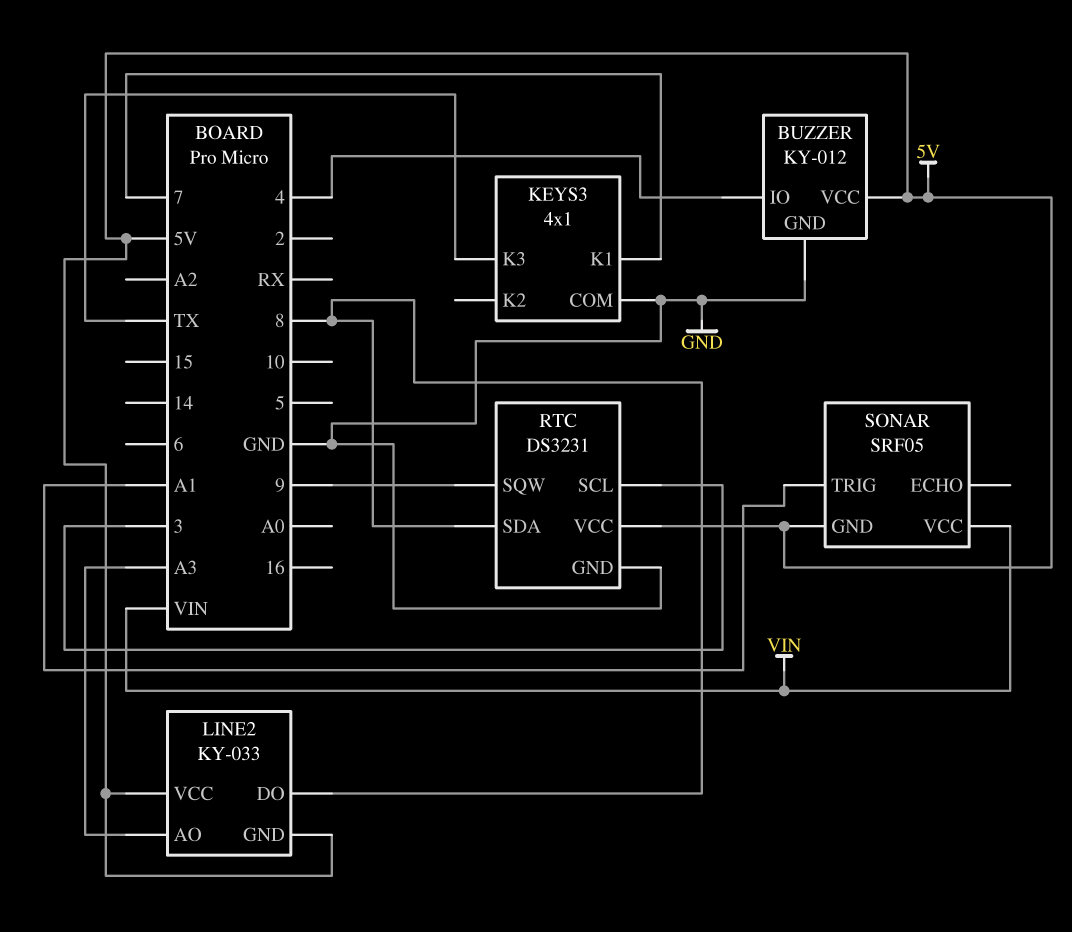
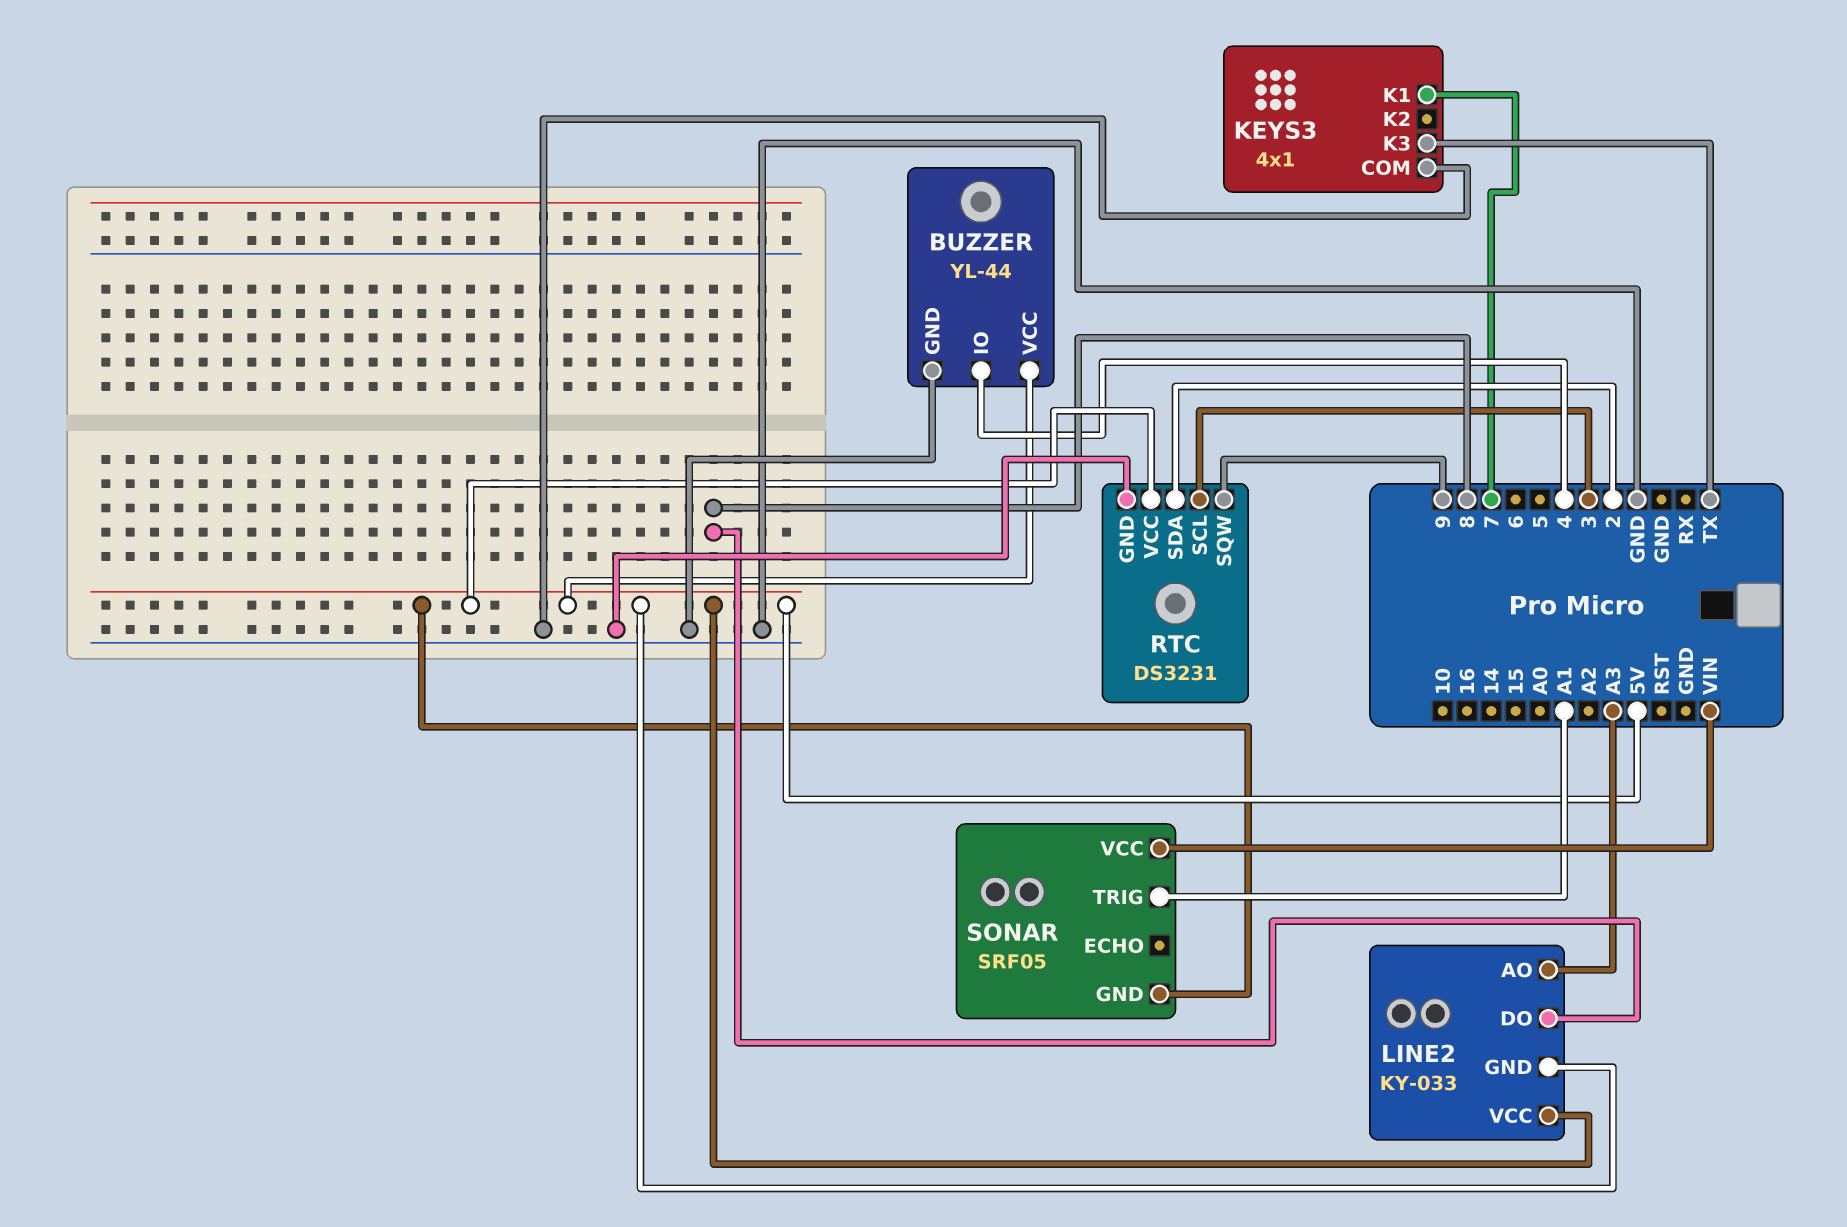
BUZZER: KY-012 -> YL-44
RTC pin SDA: 8 -> 2

